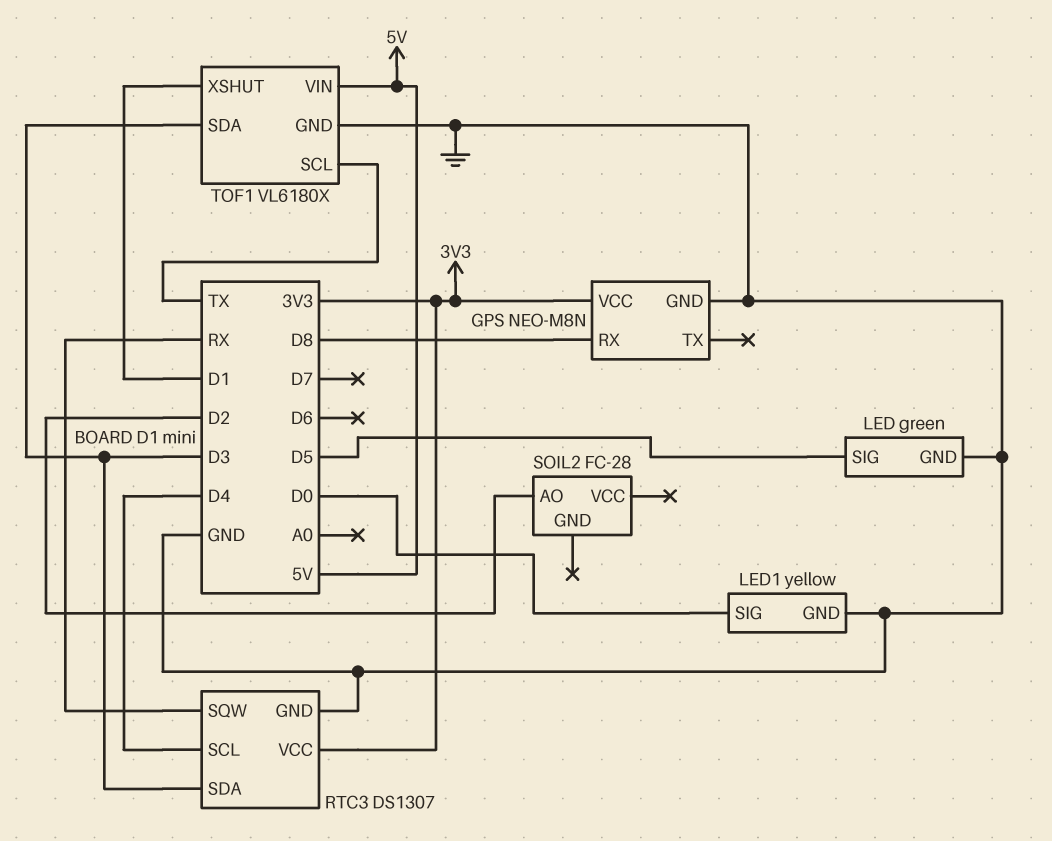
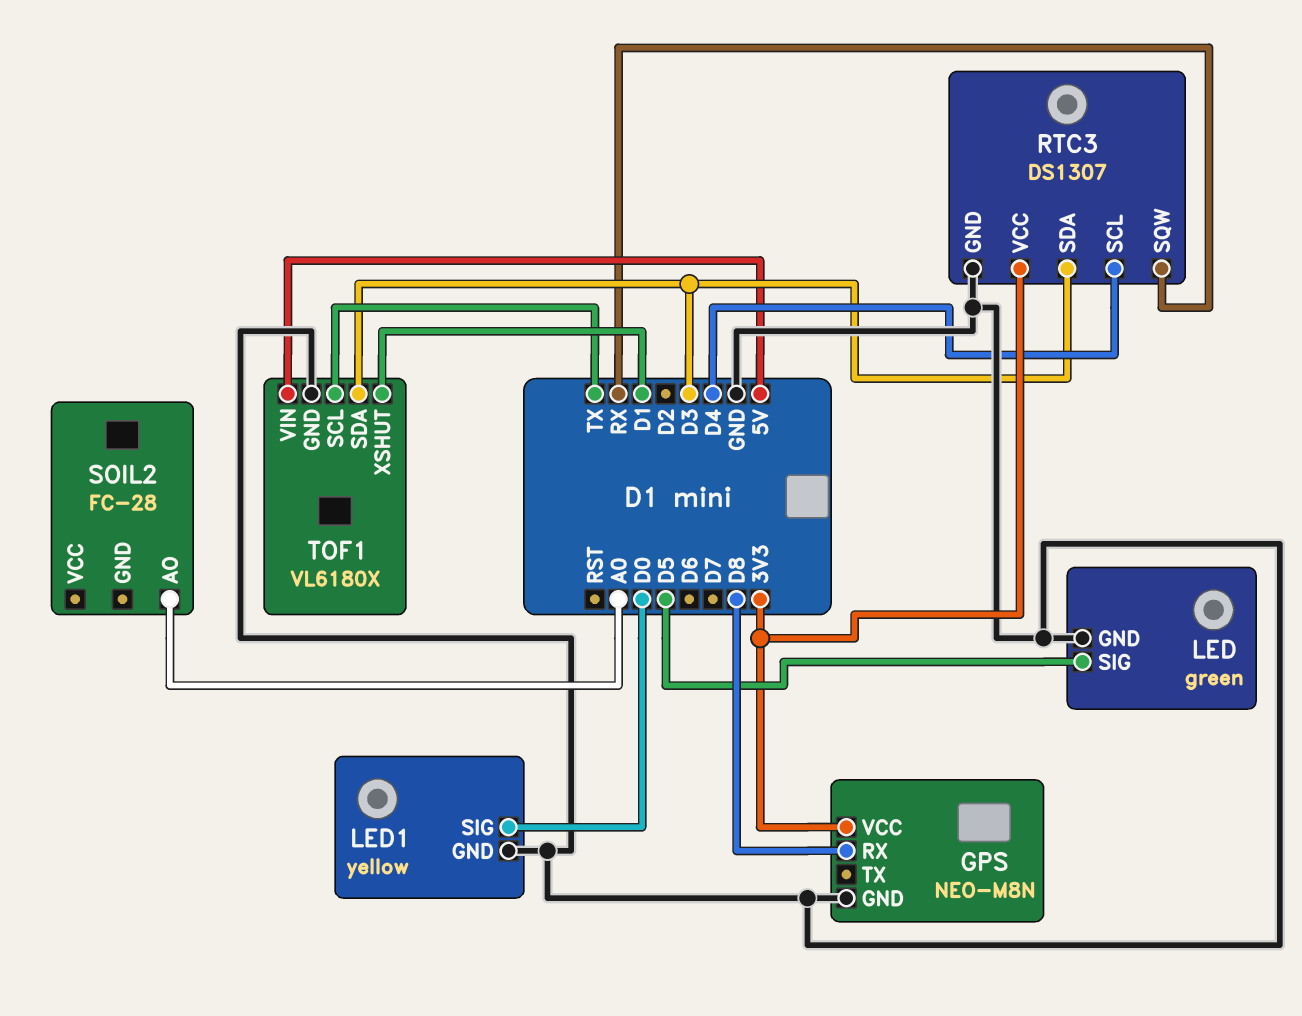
SOIL2 pin AO: D2 -> A0

